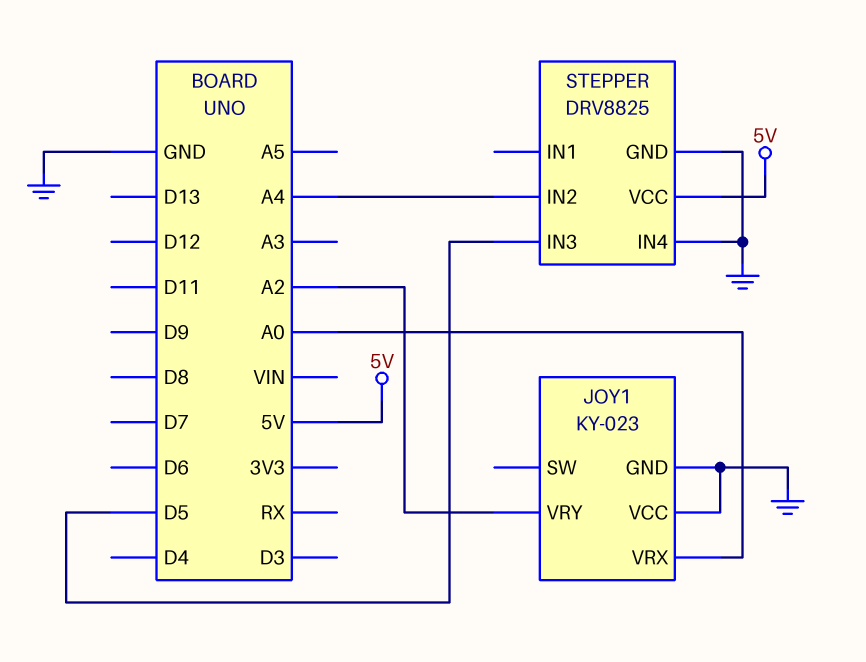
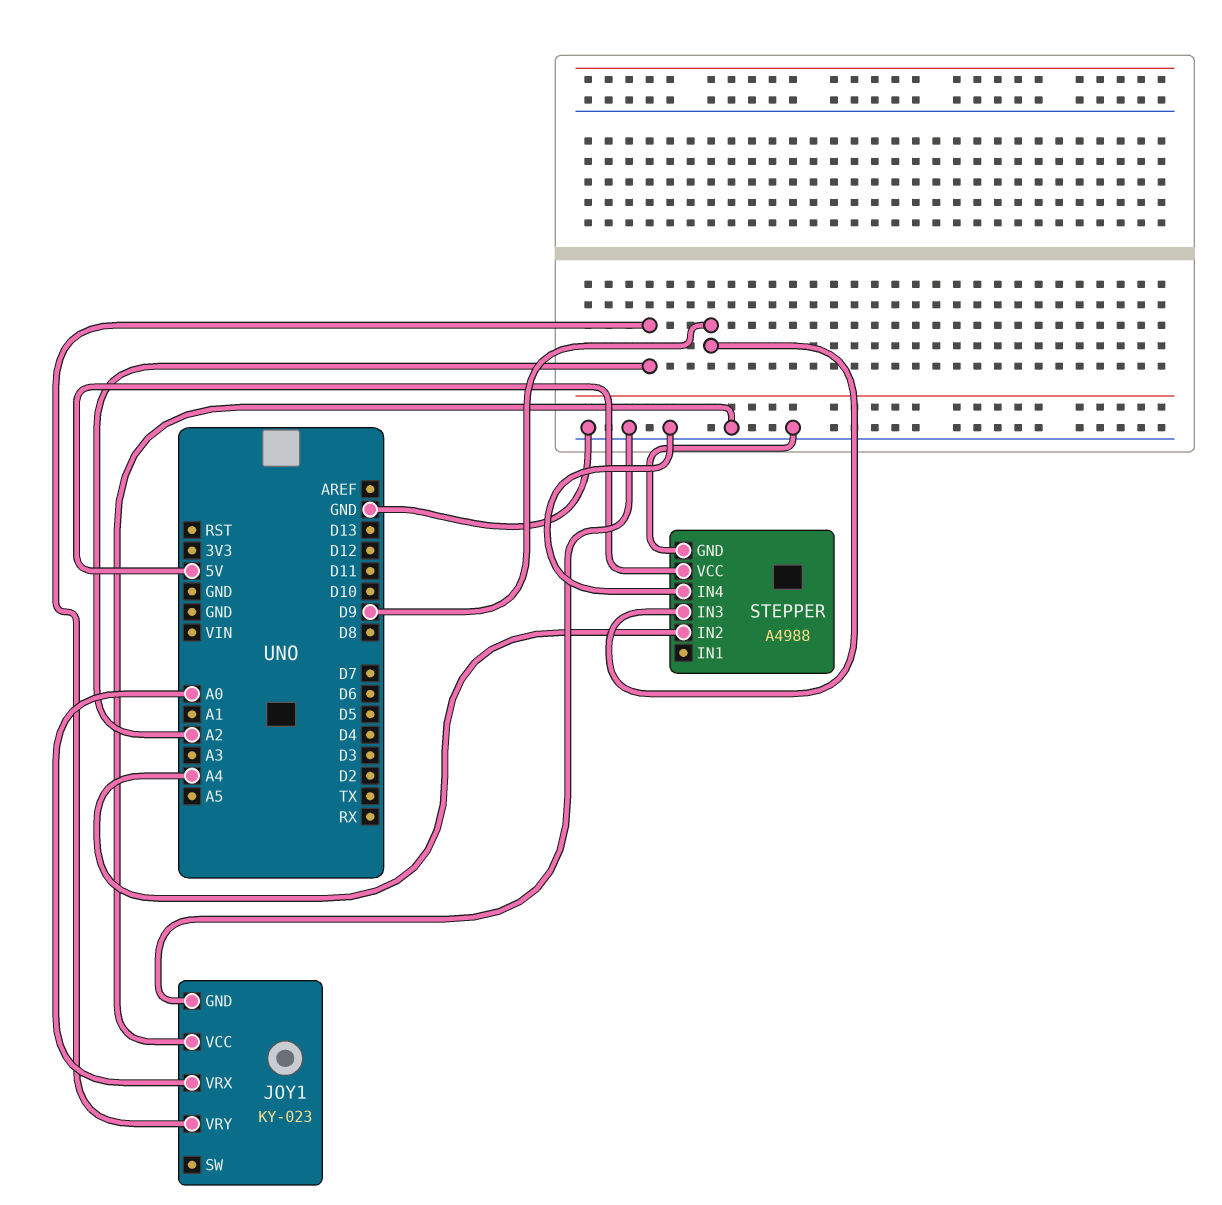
STEPPER: DRV8825 -> A4988
STEPPER pin IN3: D5 -> D9

